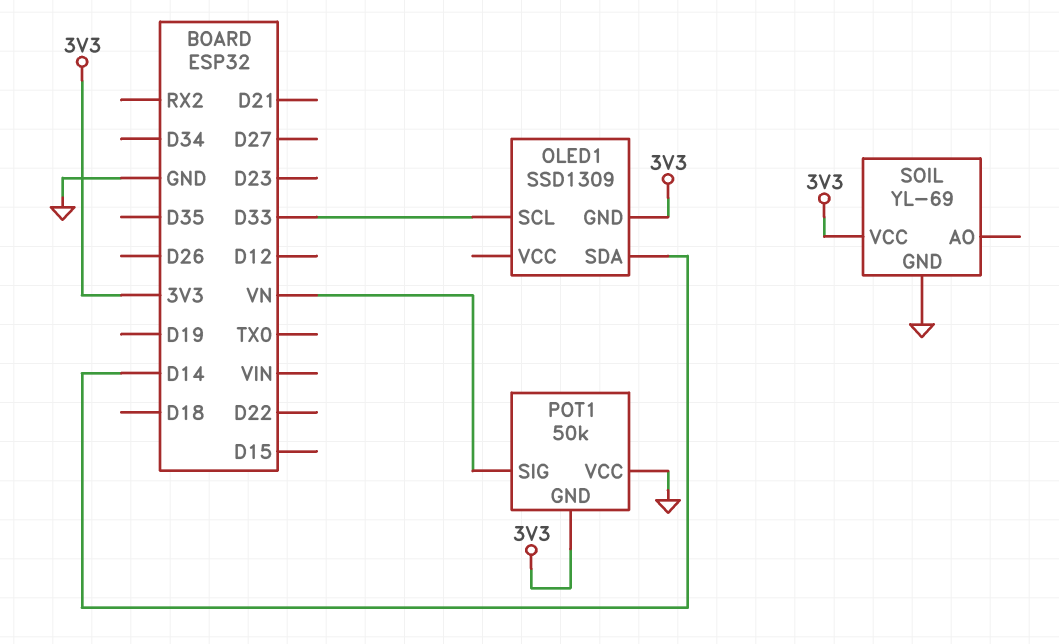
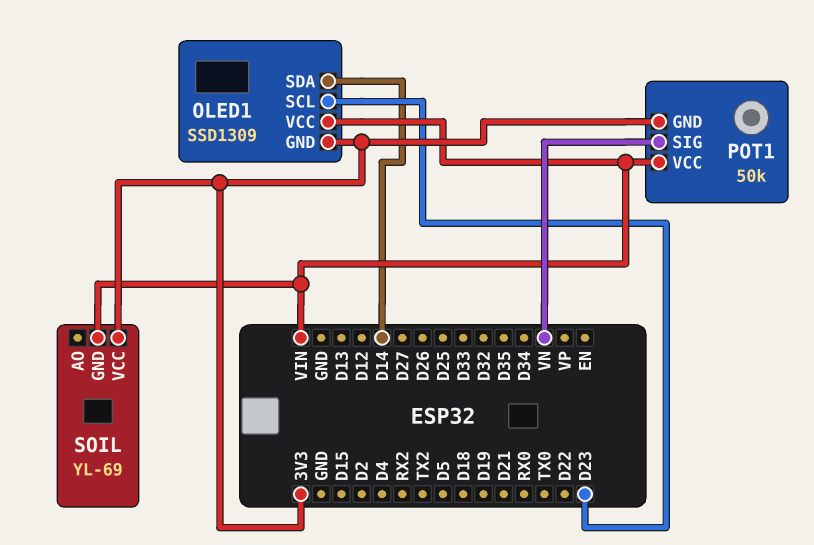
OLED1 pin SCL: D33 -> D23
OLED1 pin VCC: none -> VIN
POT1 pin VCC: GND -> VIN
SOIL pin GND: GND -> VIN

